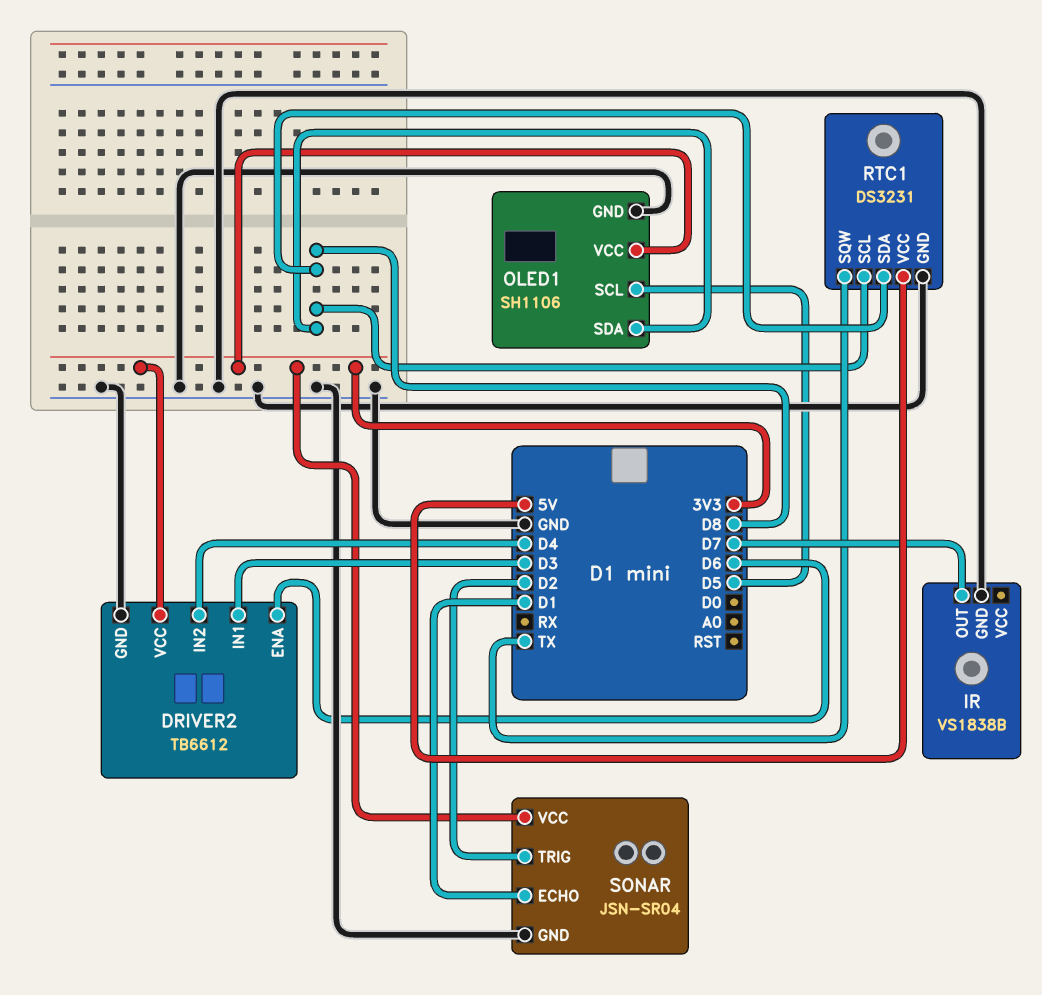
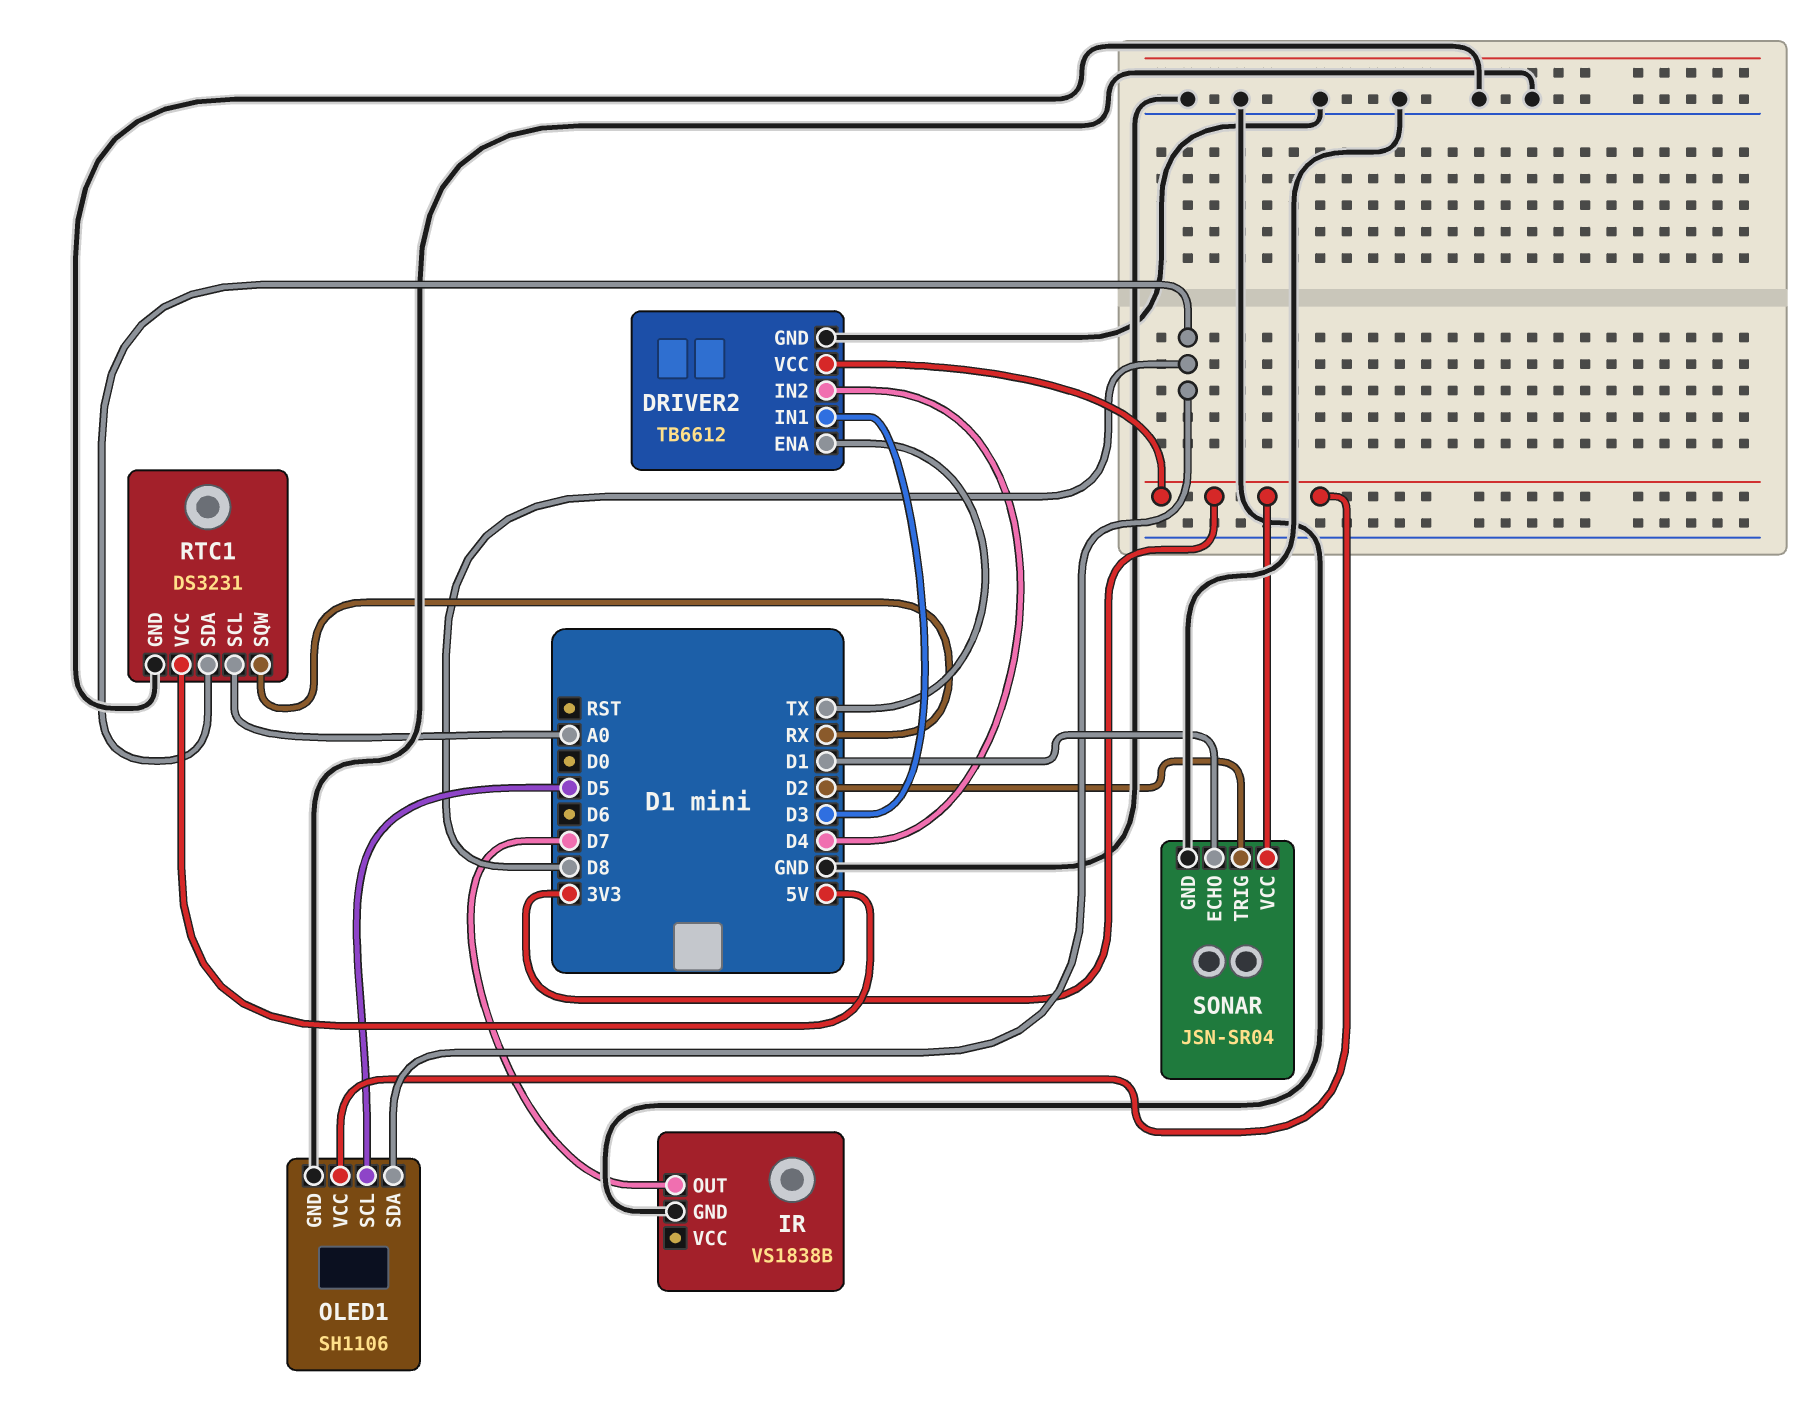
DRIVER2 pin ENA: D6 -> TX
RTC1 pin SCL: D8 -> A0
RTC1 pin SQW: TX -> RX

